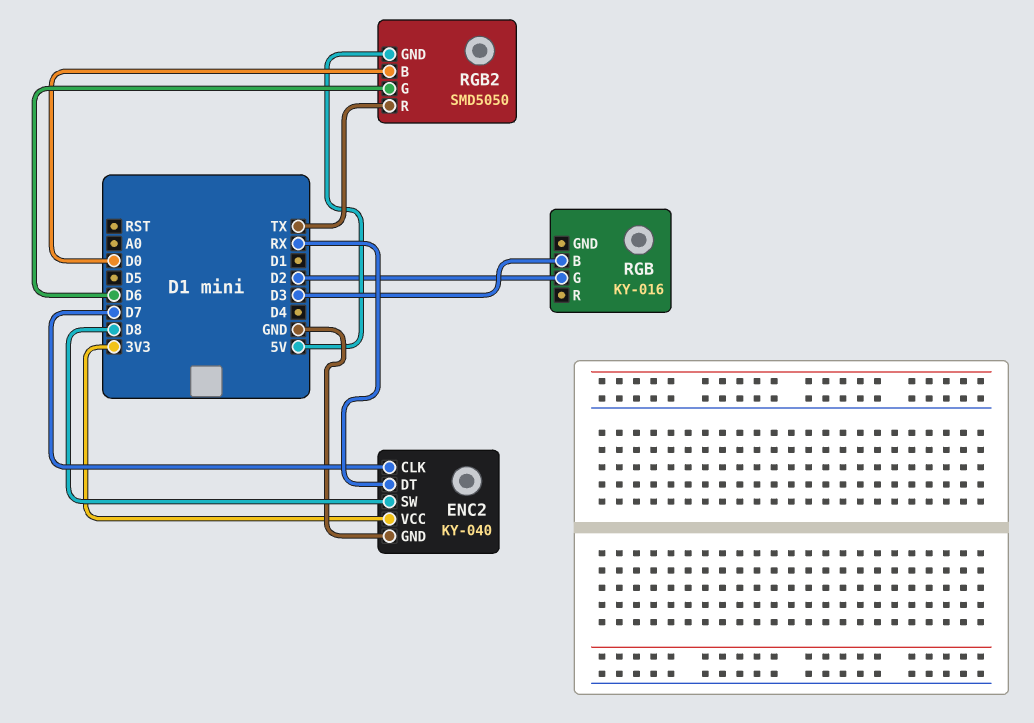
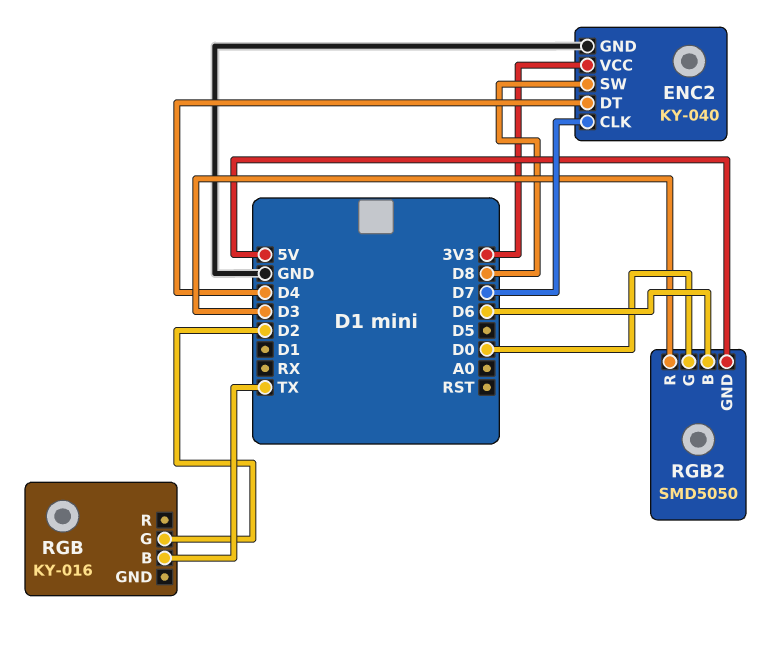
ENC2 pin DT: RX -> D4
RGB pin B: D3 -> TX
RGB2 pin B: D0 -> D6
RGB2 pin G: D6 -> D0
RGB2 pin R: TX -> D3

